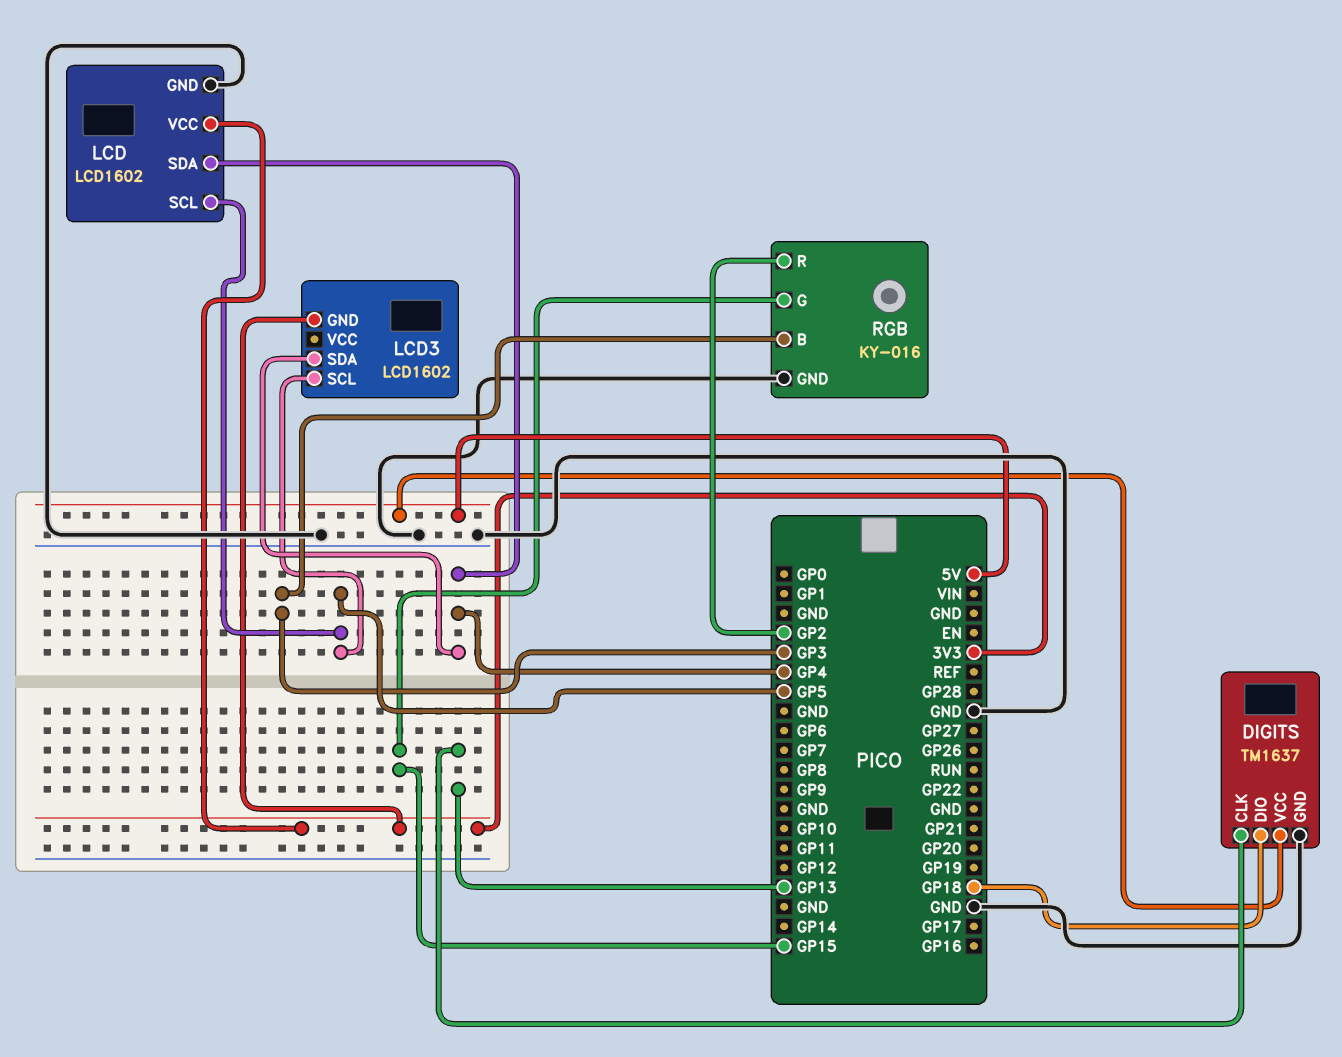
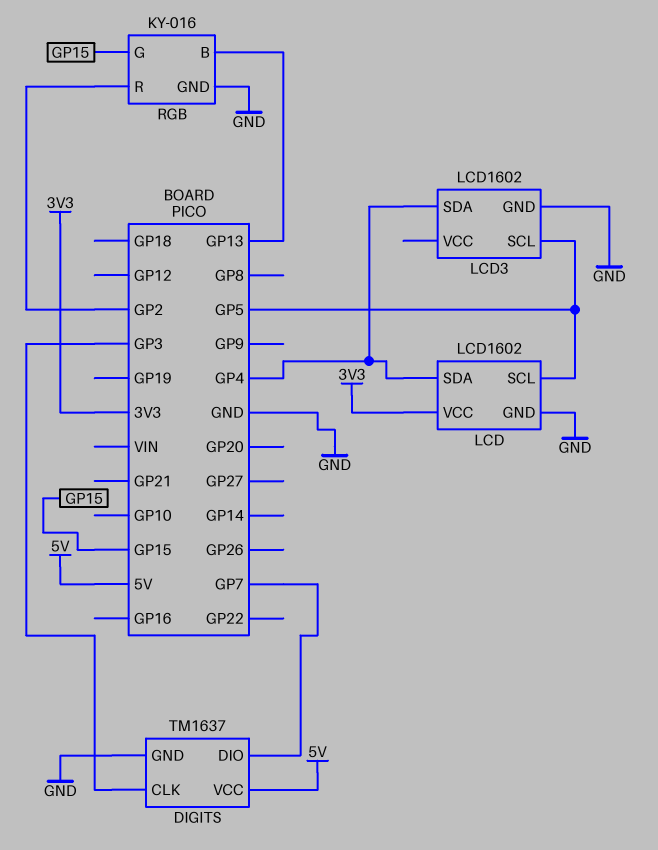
DIGITS pin CLK: GP13 -> GP3
DIGITS pin DIO: GP18 -> GP7
LCD3 pin GND: 3V3 -> GND
RGB pin B: GP3 -> GP13

